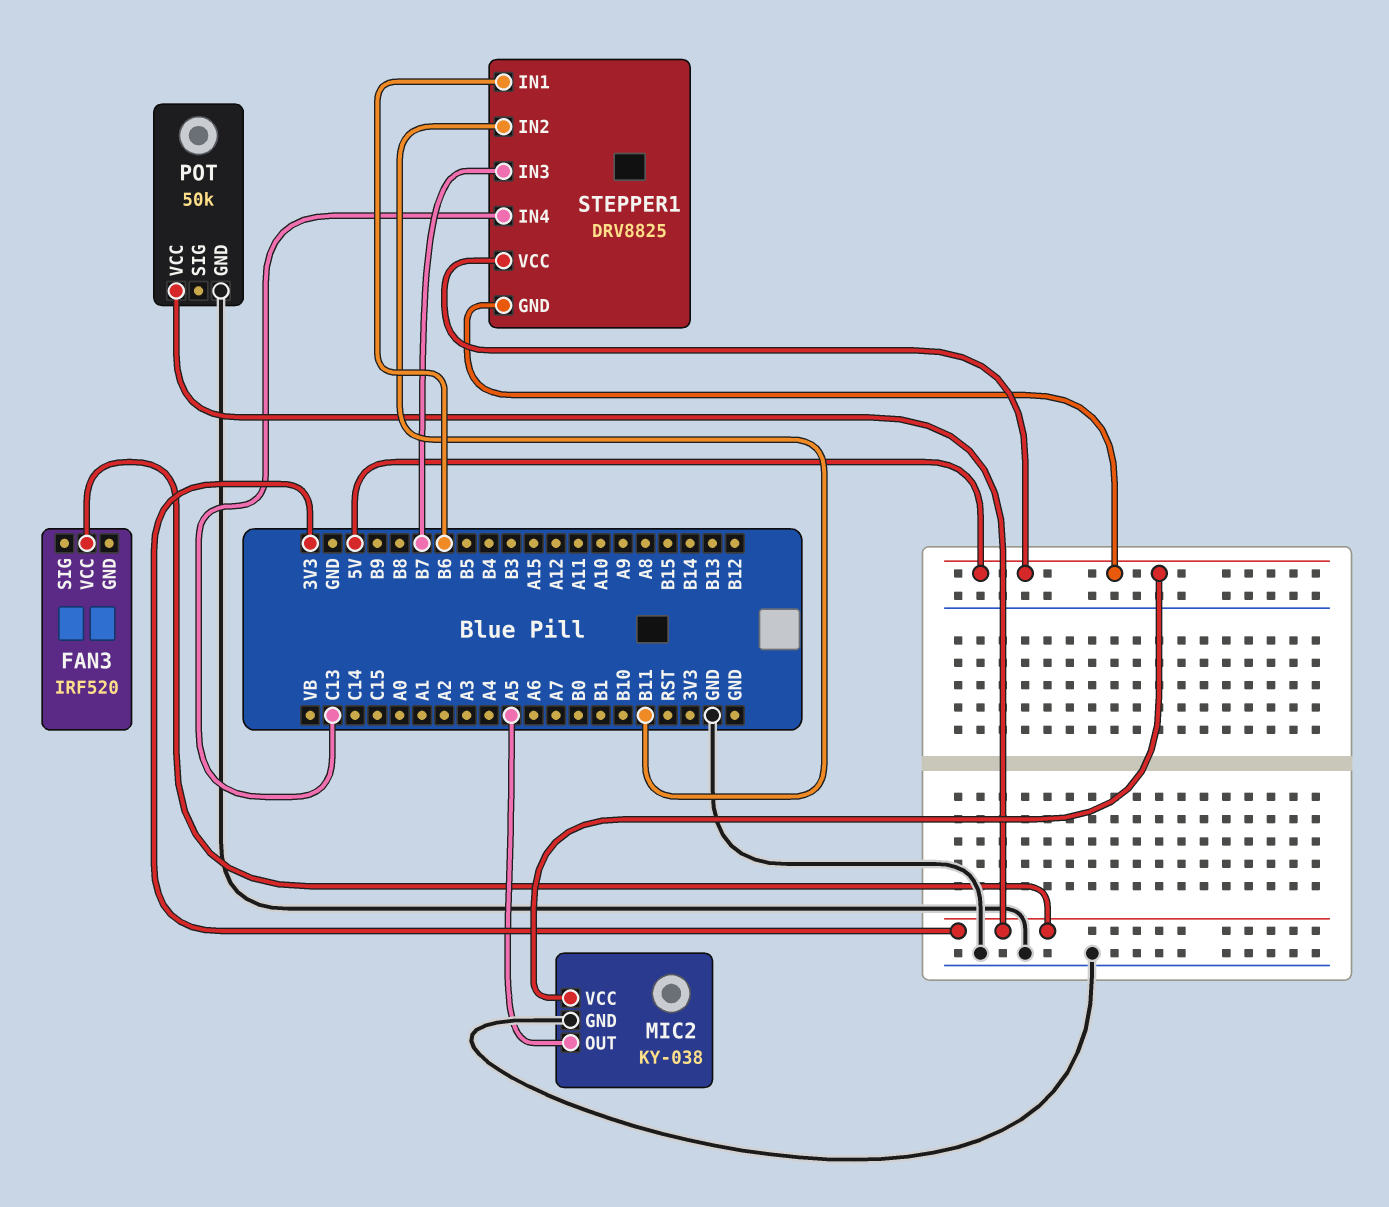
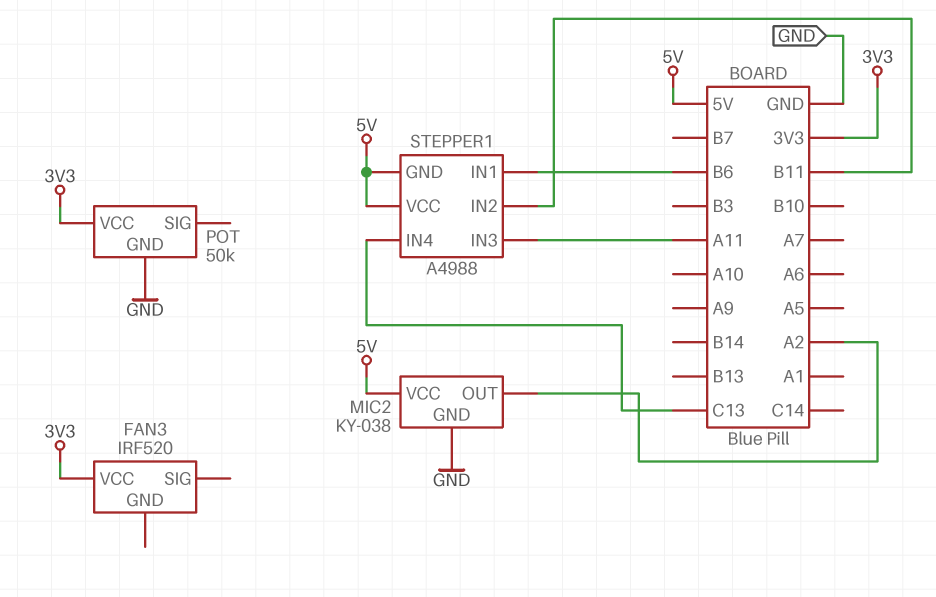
MIC2 pin OUT: A5 -> A2
STEPPER1: DRV8825 -> A4988
STEPPER1 pin IN3: B7 -> A11

